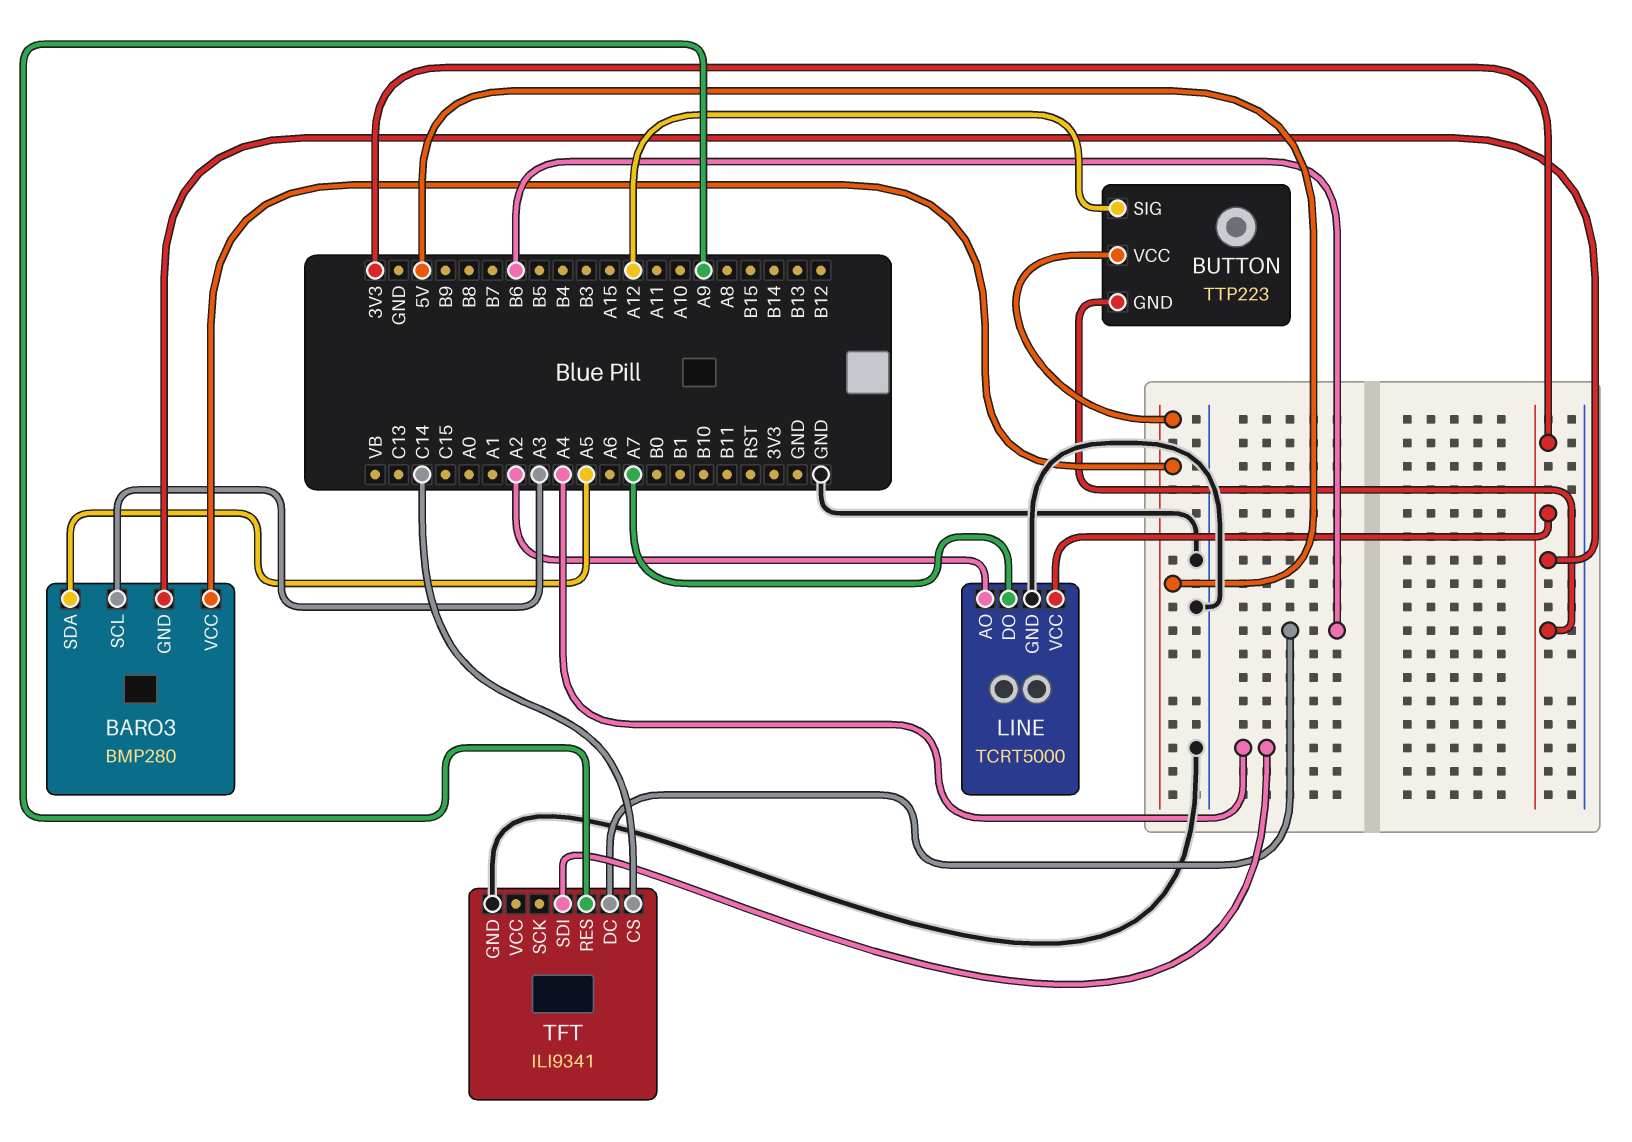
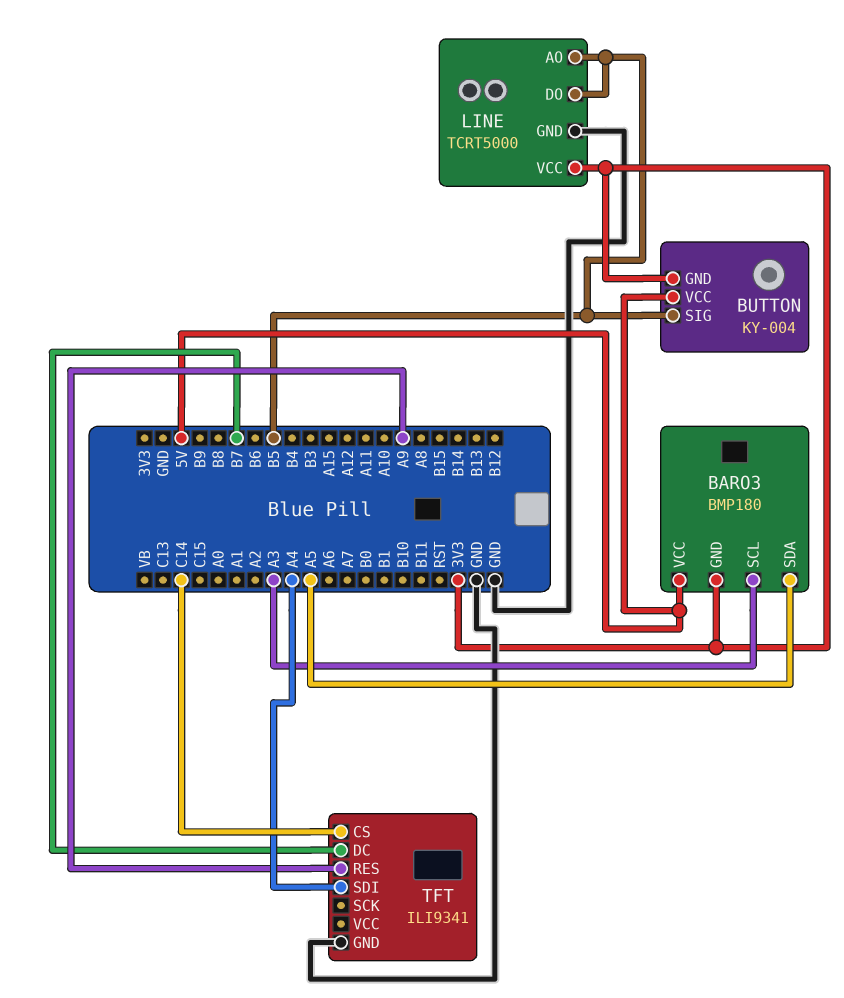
BARO3: BMP280 -> BMP180
BUTTON: TTP223 -> KY-004
BUTTON pin SIG: A12 -> B5
LINE pin AO: A2 -> B5
LINE pin DO: A7 -> B5
TFT pin DC: B6 -> B7

